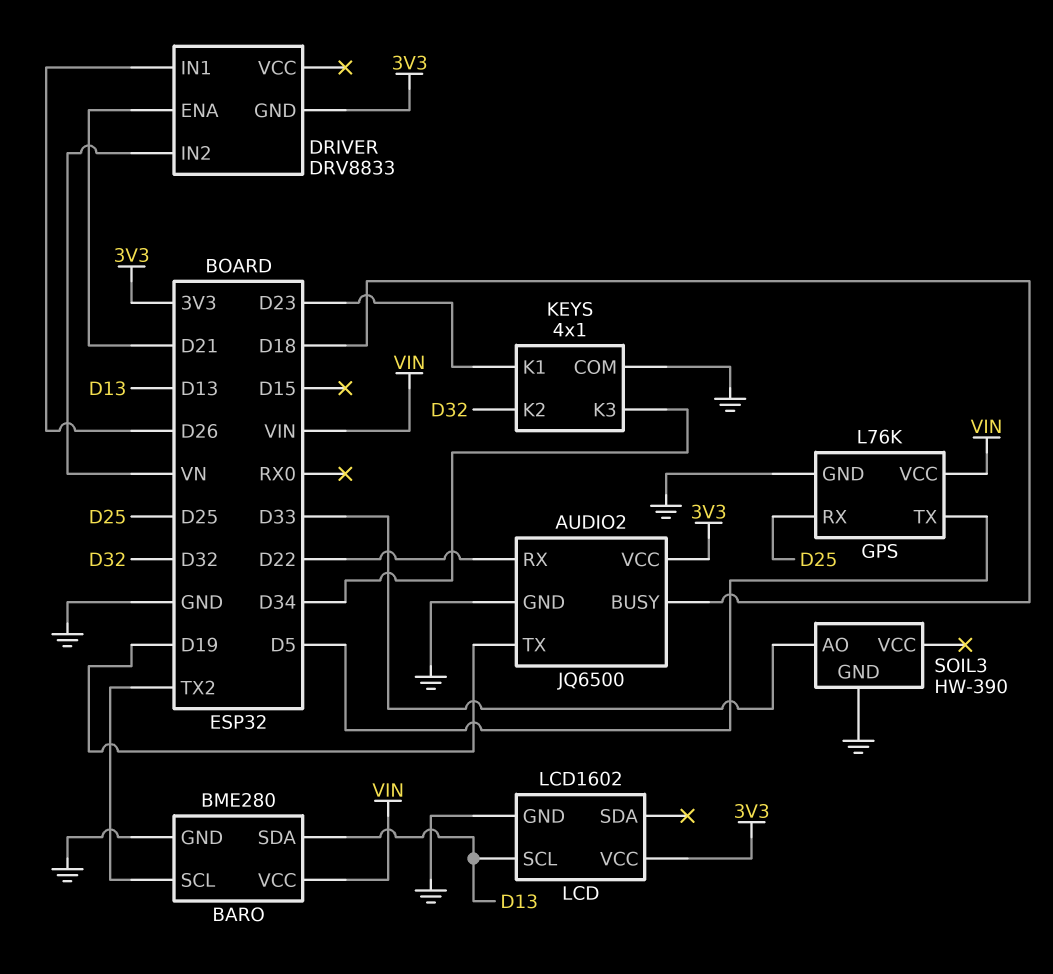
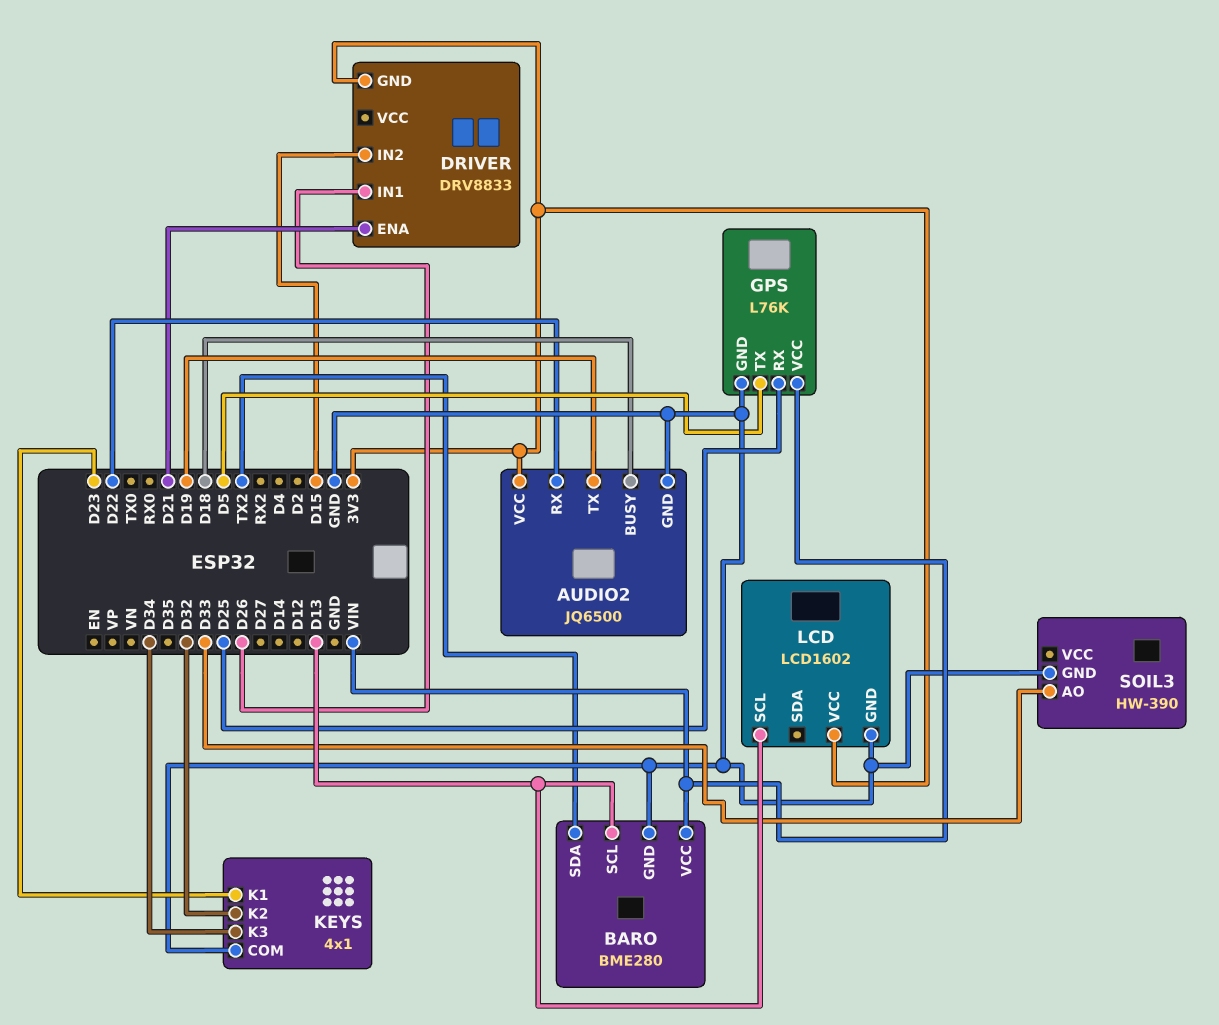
BARO pin SCL: TX2 -> D13
BARO pin SDA: D13 -> TX2
DRIVER pin IN2: VN -> D15

